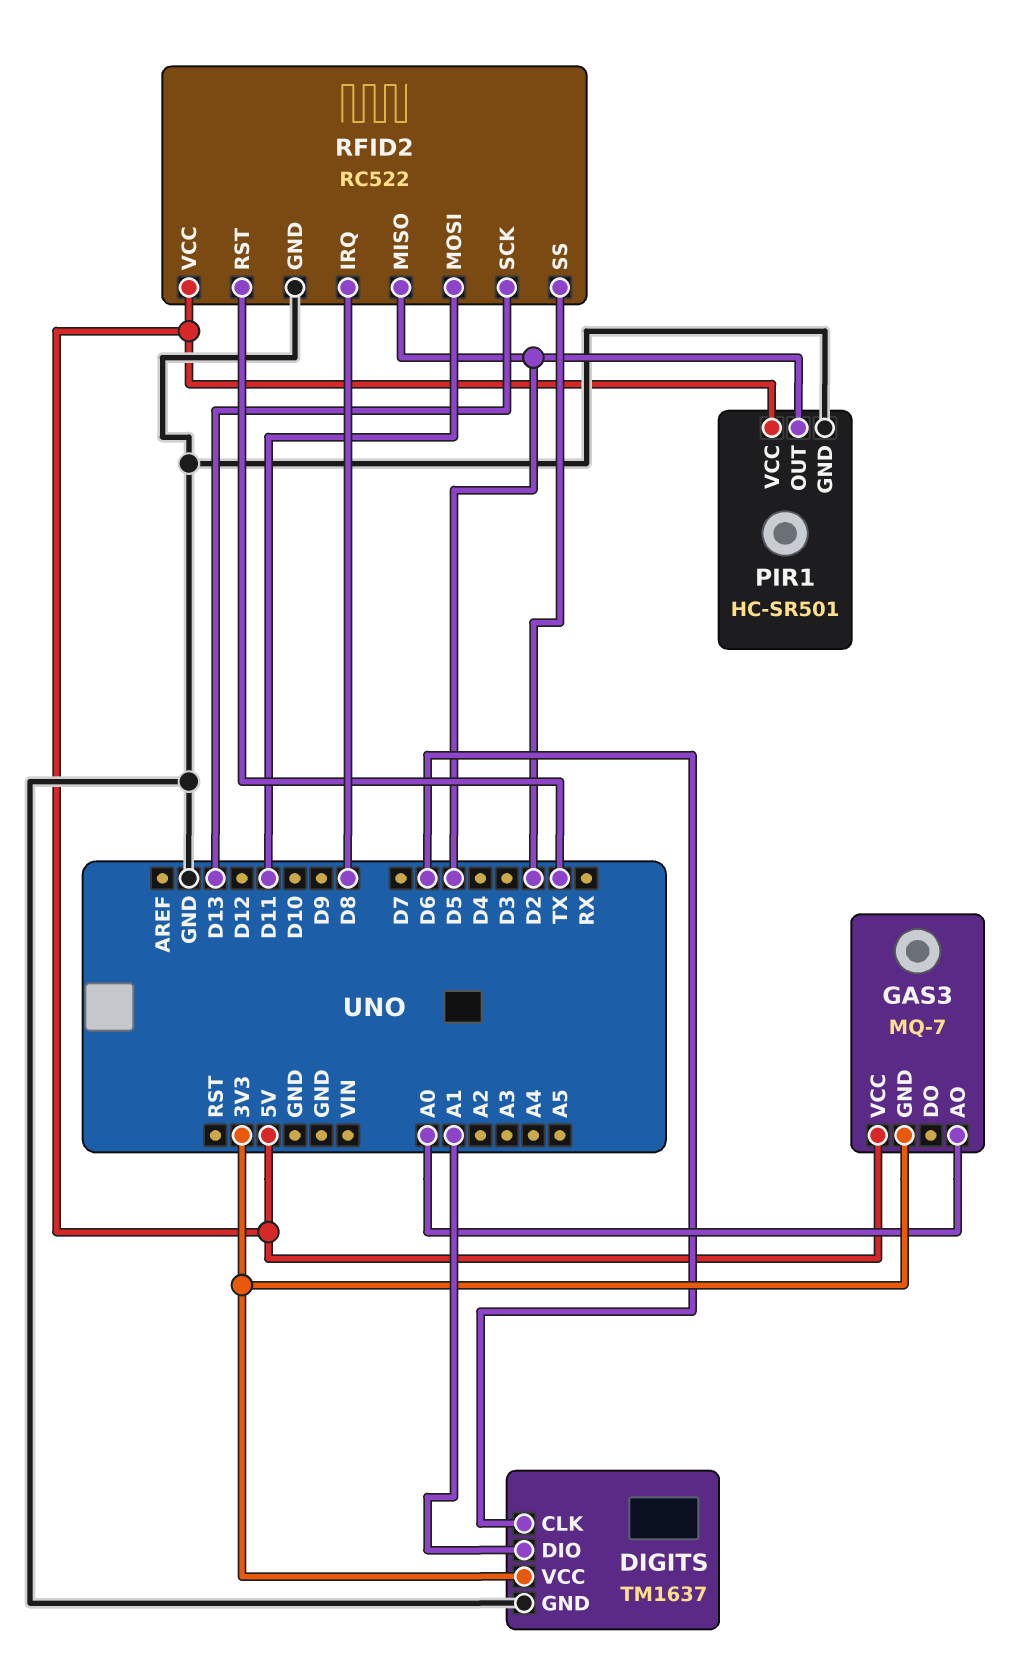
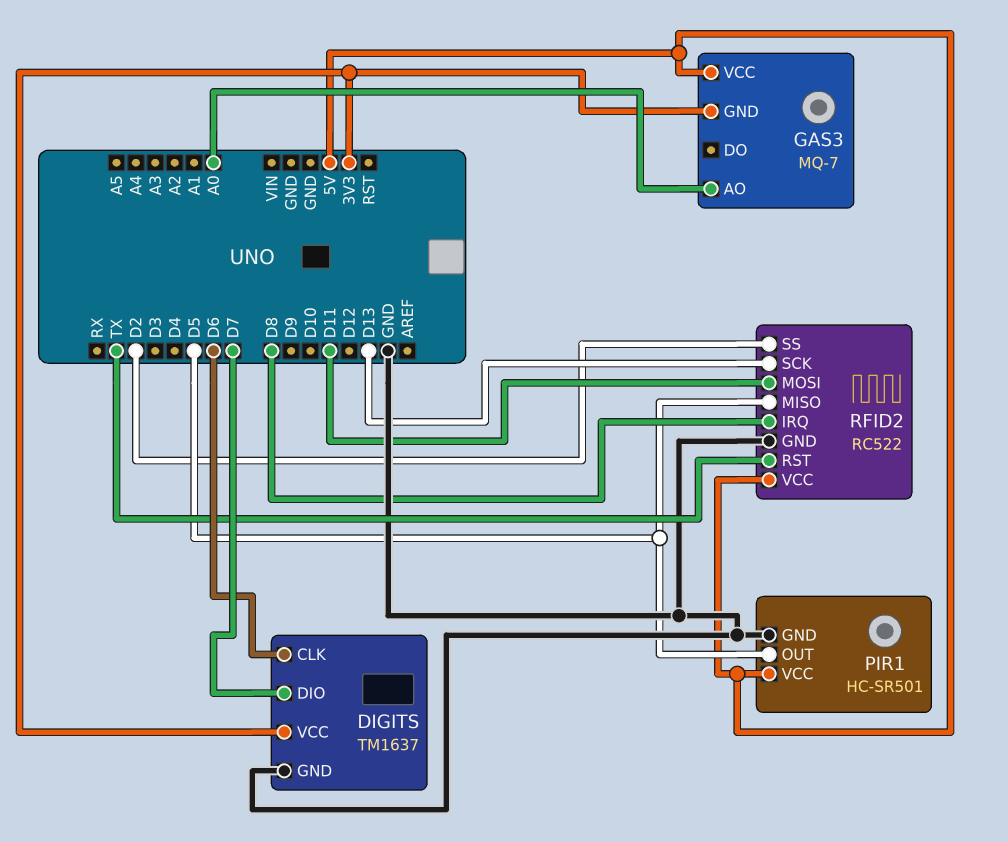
DIGITS pin DIO: A1 -> D7

